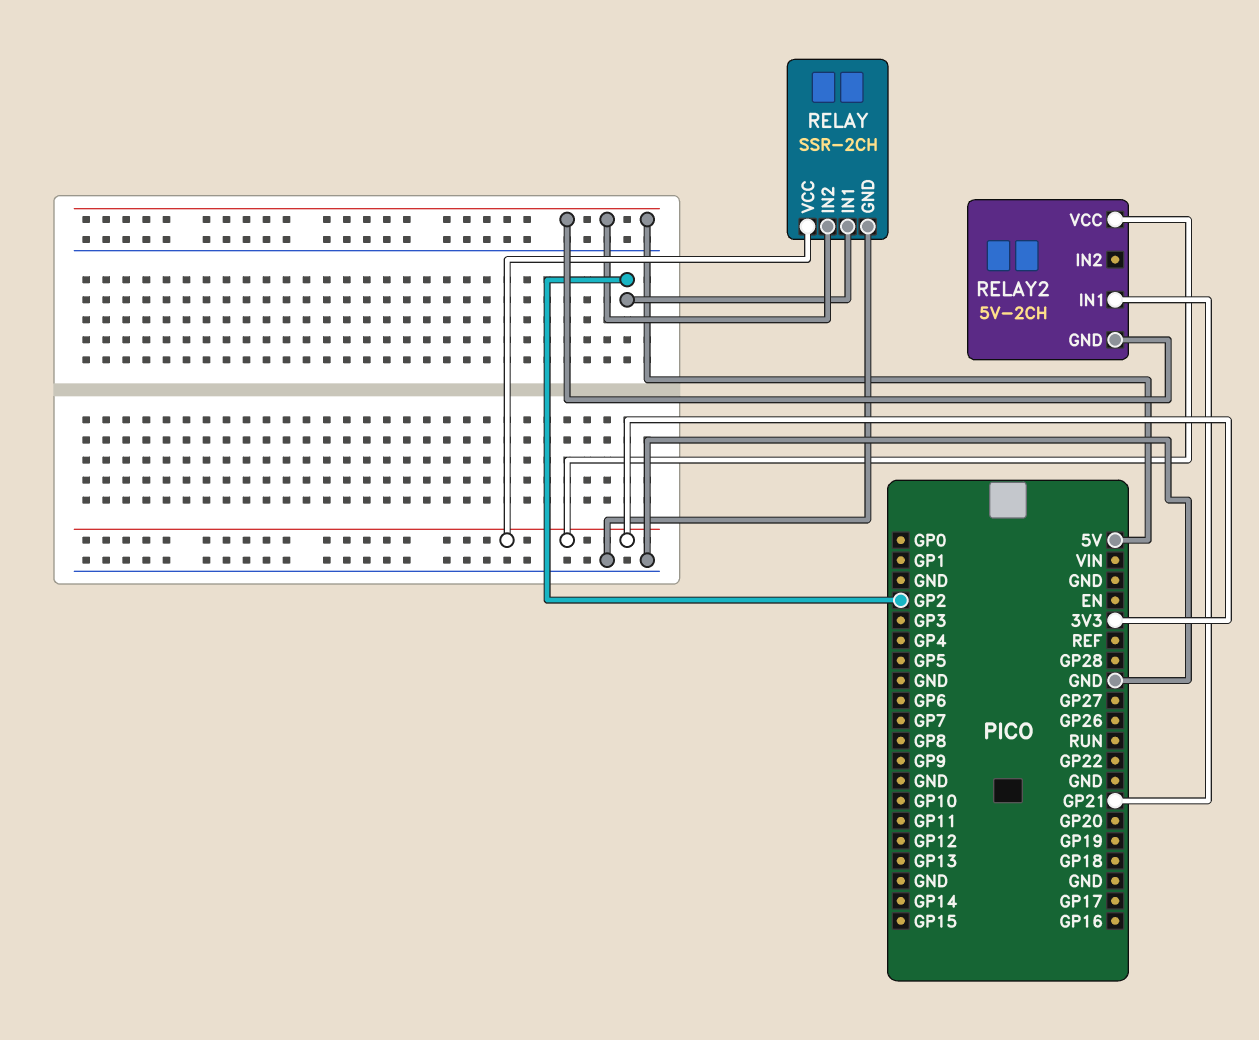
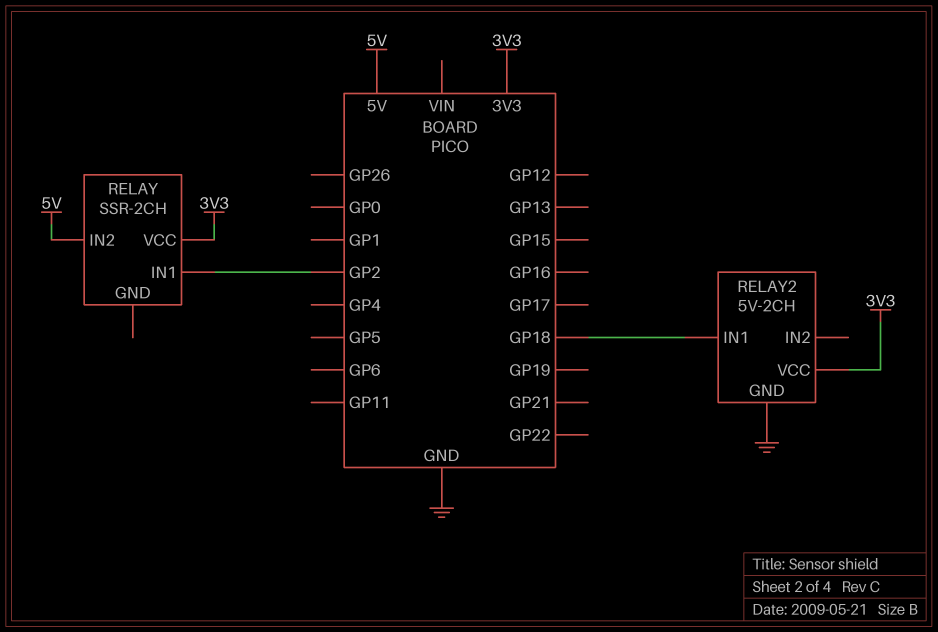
RELAY pin GND: GND -> none
RELAY2 pin GND: 5V -> GND
RELAY2 pin IN1: GP21 -> GP18

